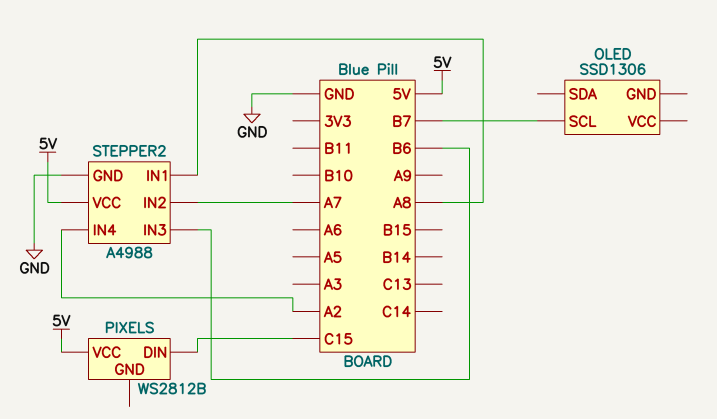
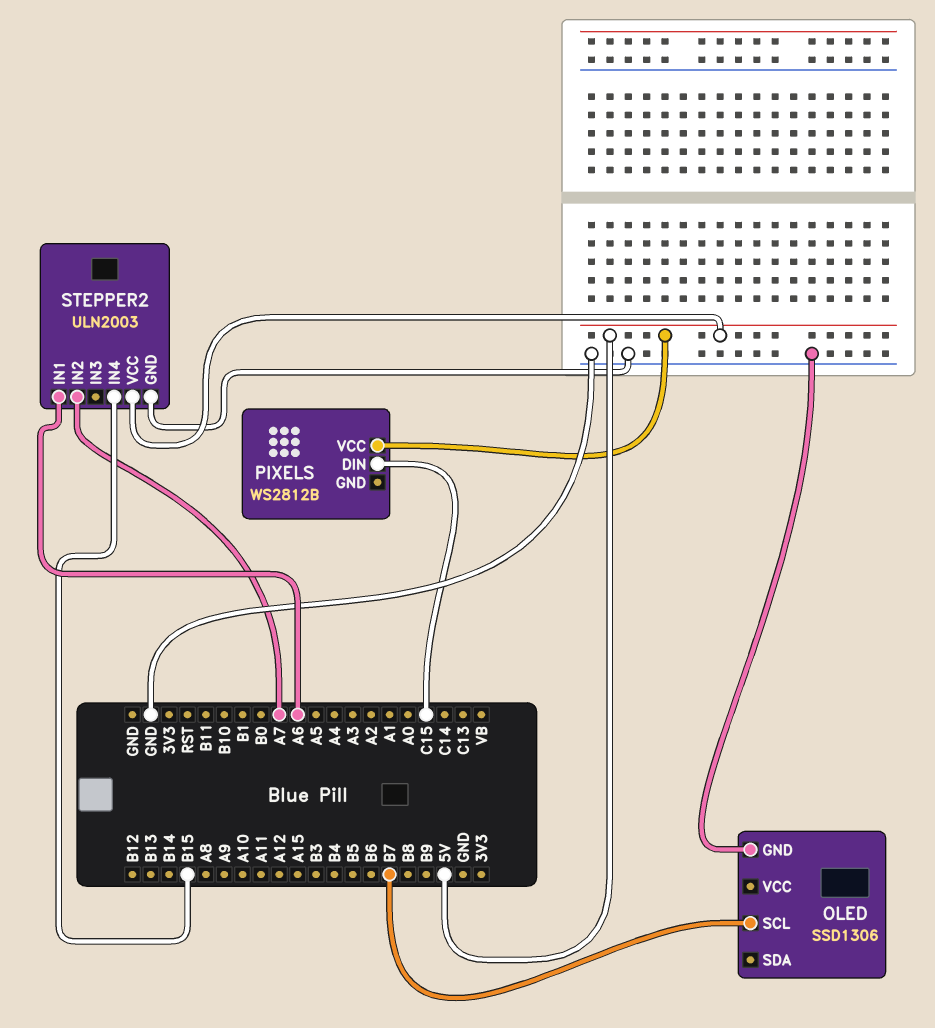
OLED pin GND: none -> GND
STEPPER2: A4988 -> ULN2003
STEPPER2 pin IN1: A8 -> A6
STEPPER2 pin IN3: B6 -> none
STEPPER2 pin IN4: A2 -> B15

